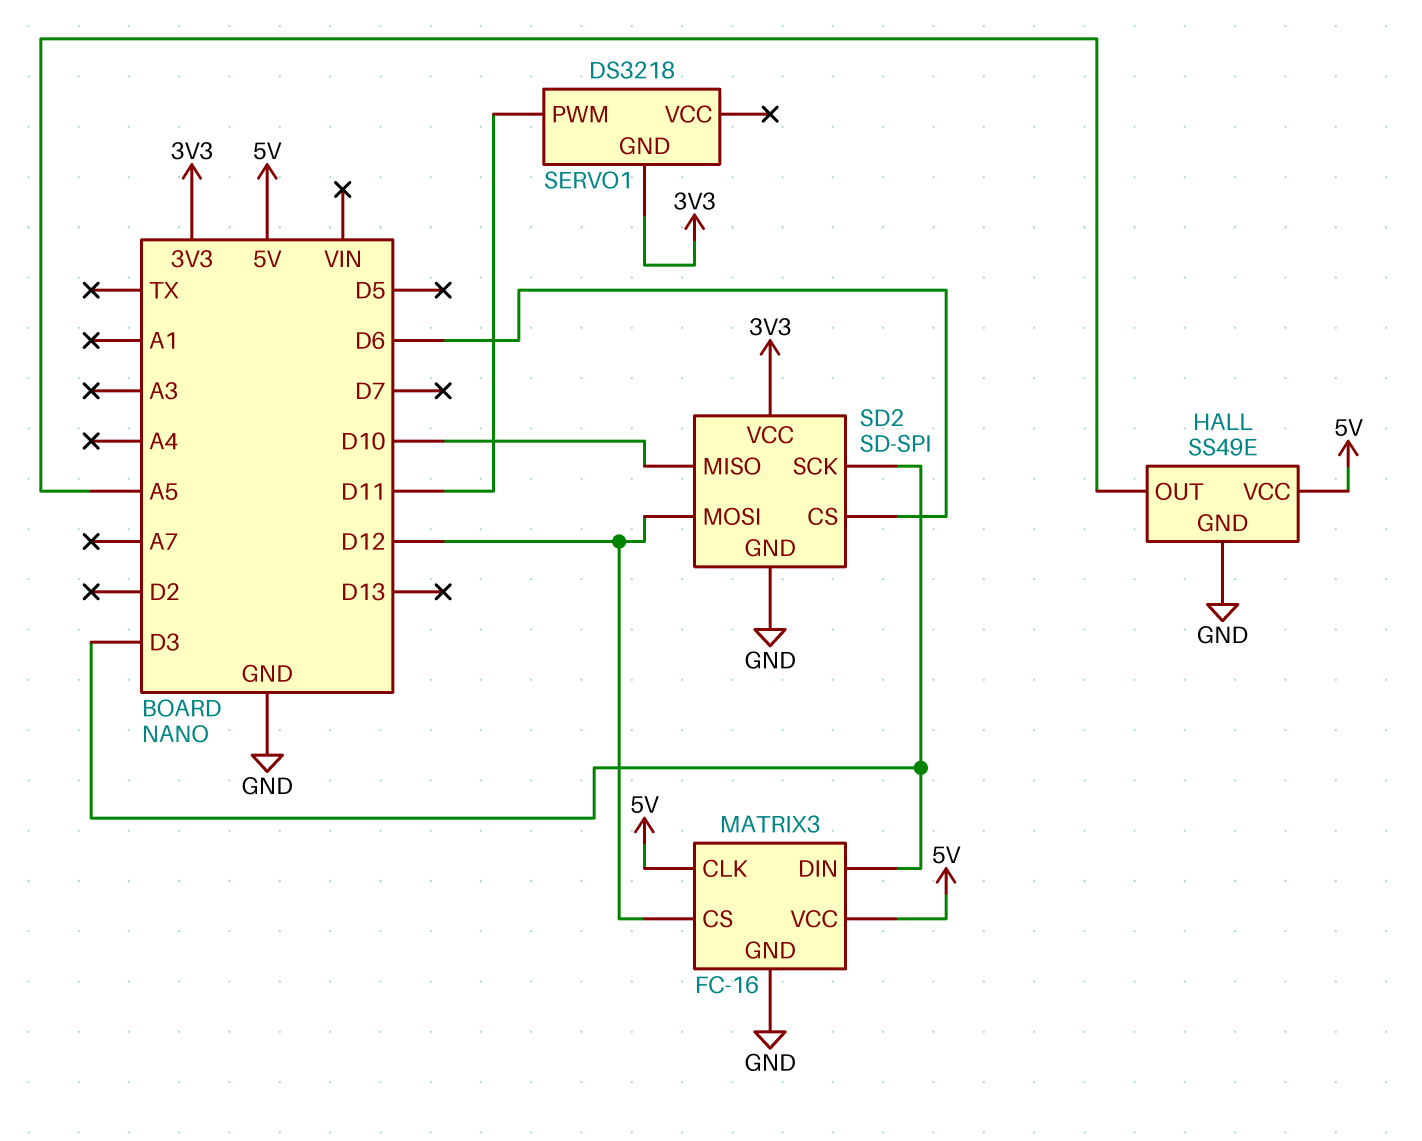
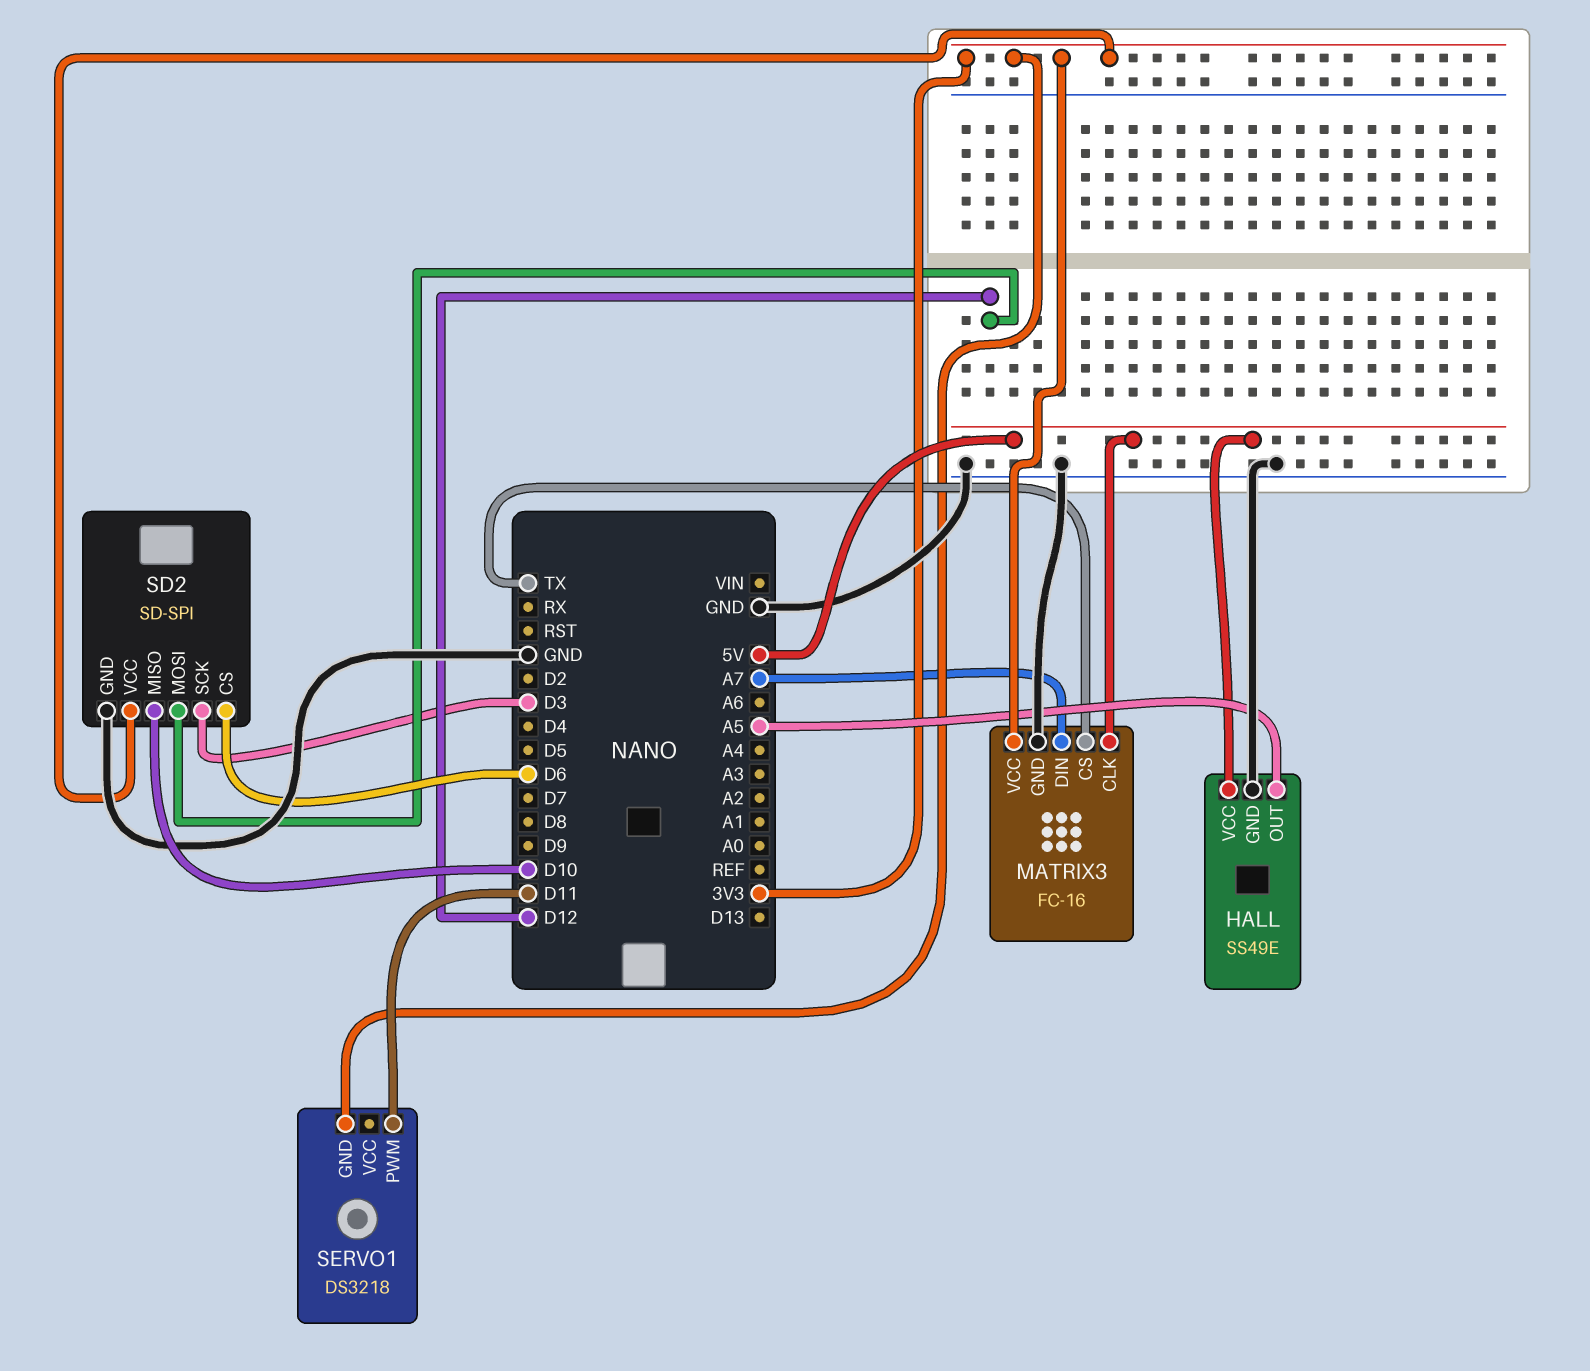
MATRIX3 pin CS: D12 -> TX
MATRIX3 pin DIN: D3 -> A7
MATRIX3 pin VCC: 5V -> 3V3

